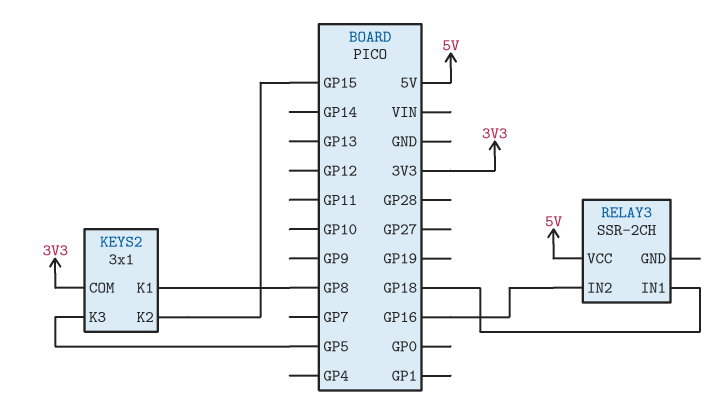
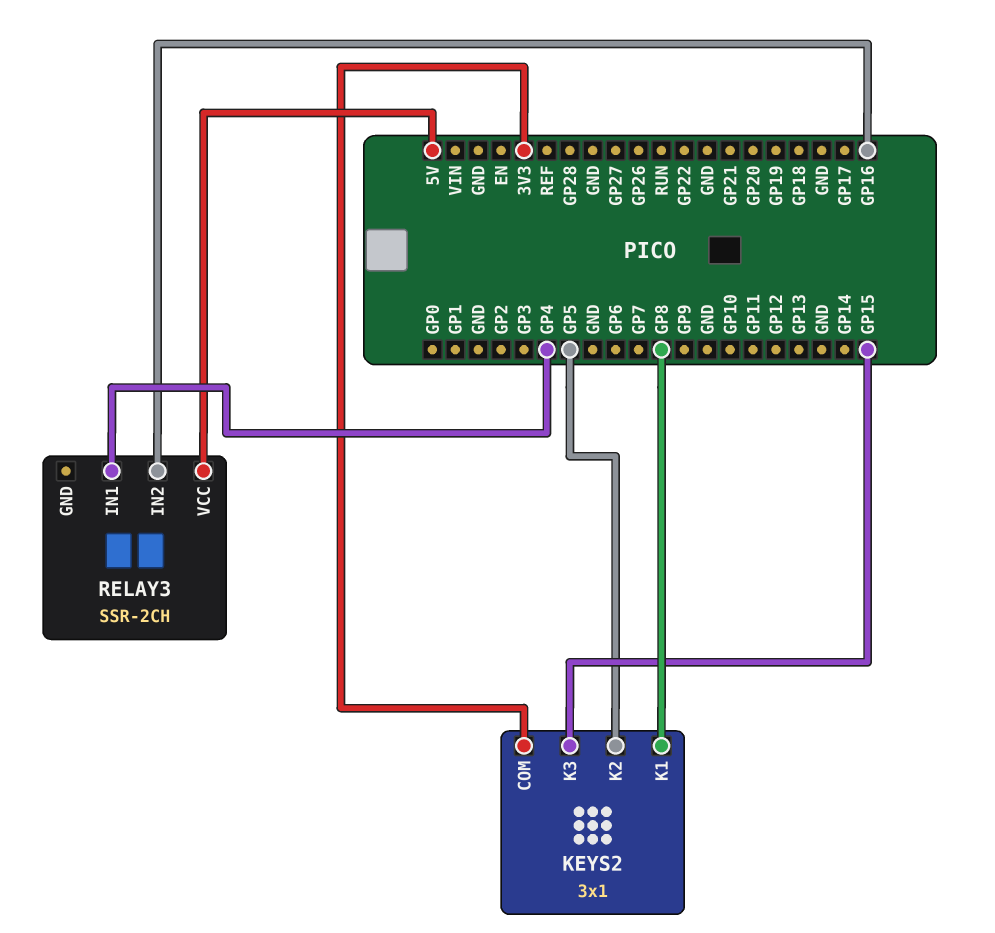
KEYS2 pin K2: GP15 -> GP5
KEYS2 pin K3: GP5 -> GP15
RELAY3 pin IN1: GP18 -> GP4

